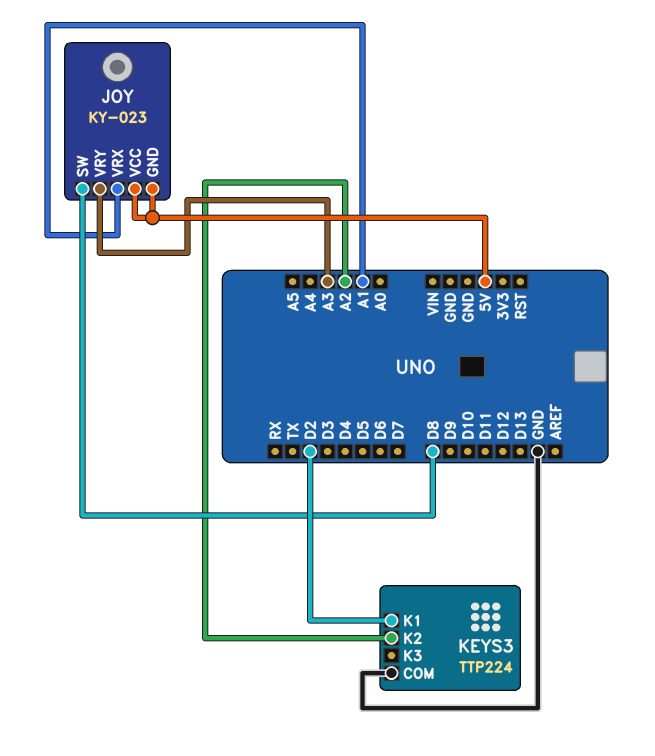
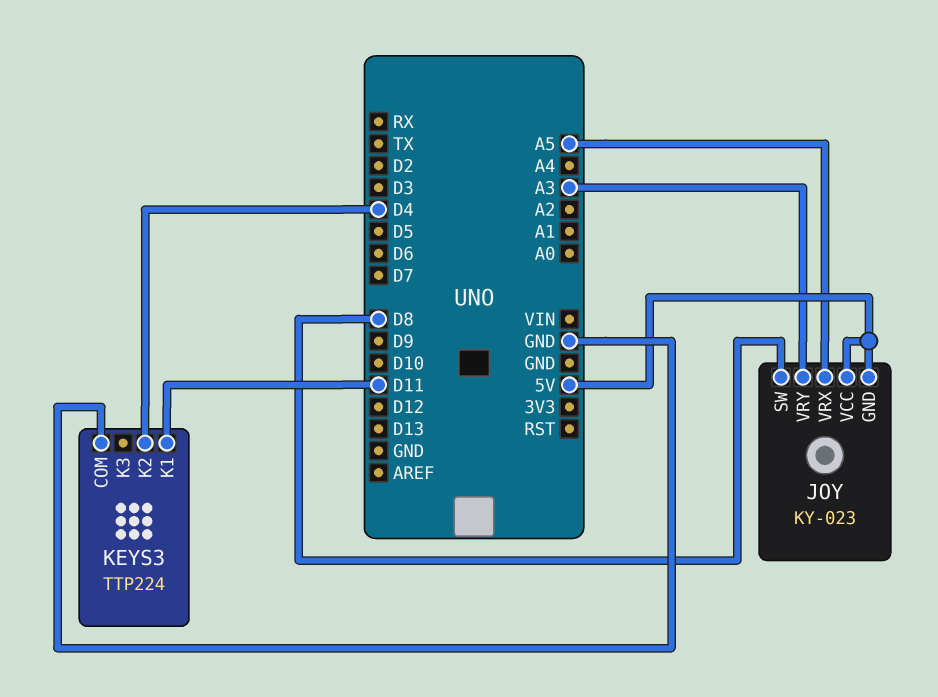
JOY pin VRX: A1 -> A5
KEYS3 pin K1: D2 -> D11
KEYS3 pin K2: A2 -> D4

